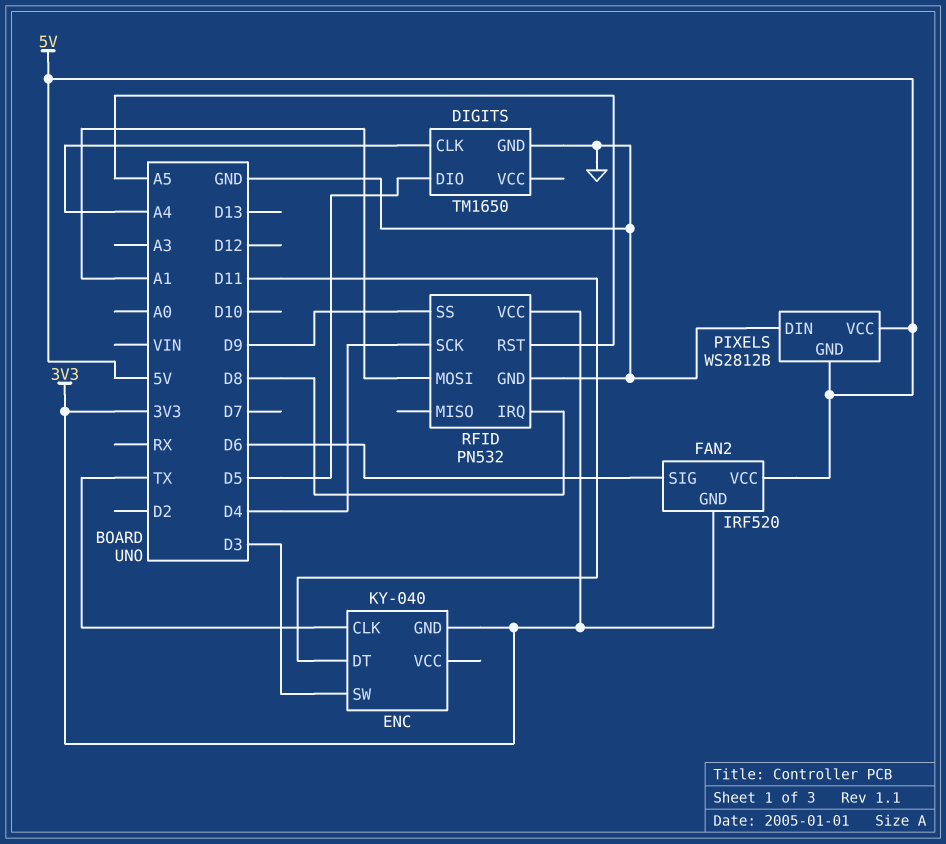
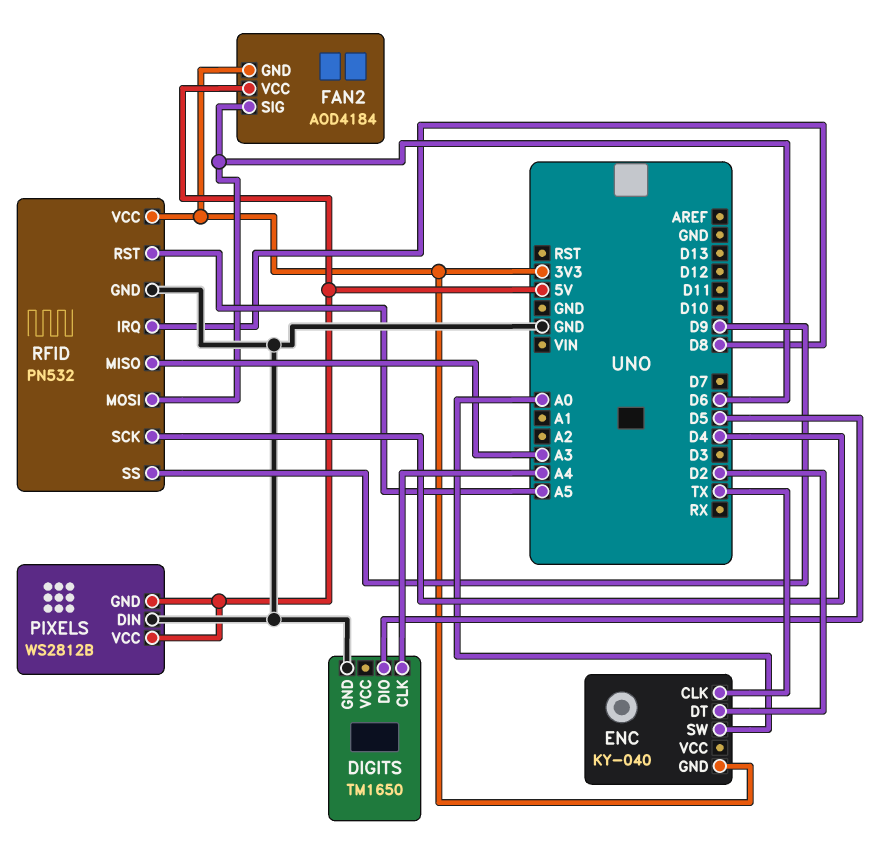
ENC pin DT: D11 -> D2
ENC pin SW: D3 -> A0
FAN2: IRF520 -> AOD4184
RFID pin MISO: none -> A3
RFID pin MOSI: A1 -> D6

